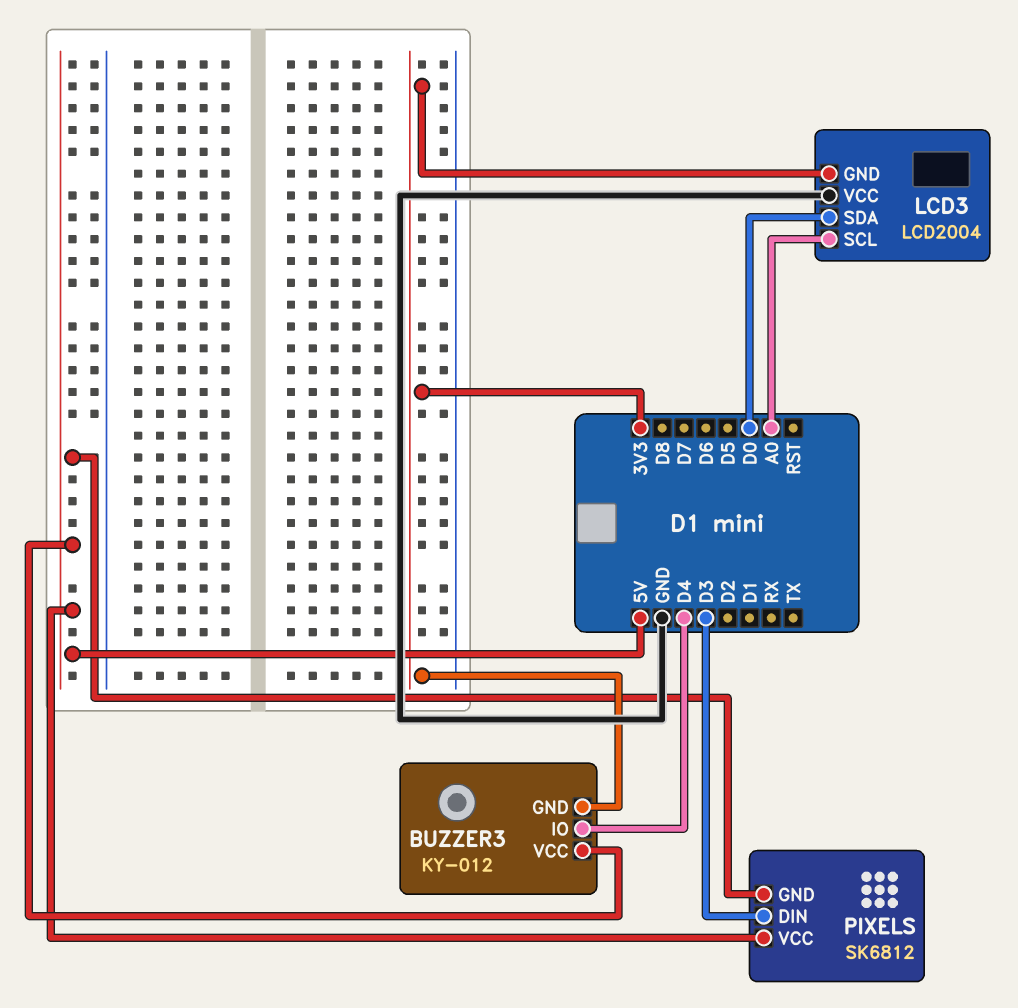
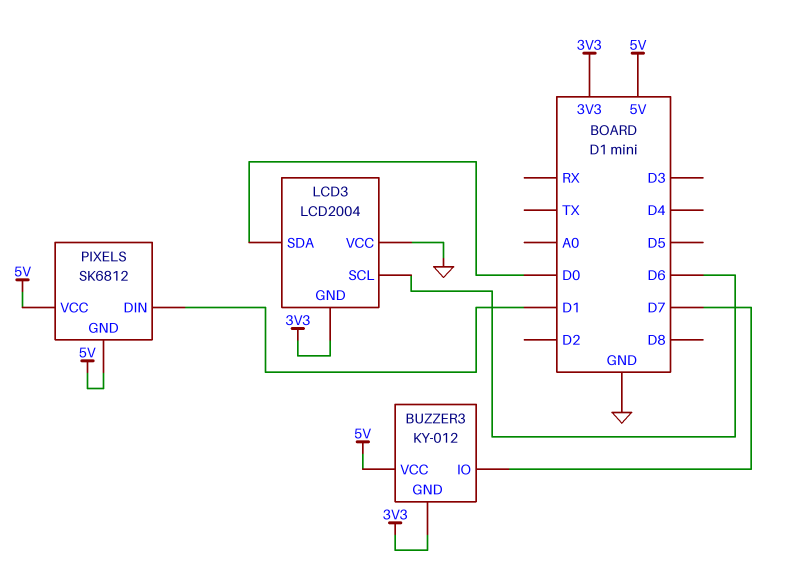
BUZZER3 pin IO: D4 -> D7
LCD3 pin SCL: A0 -> D6
PIXELS pin DIN: D3 -> D1

